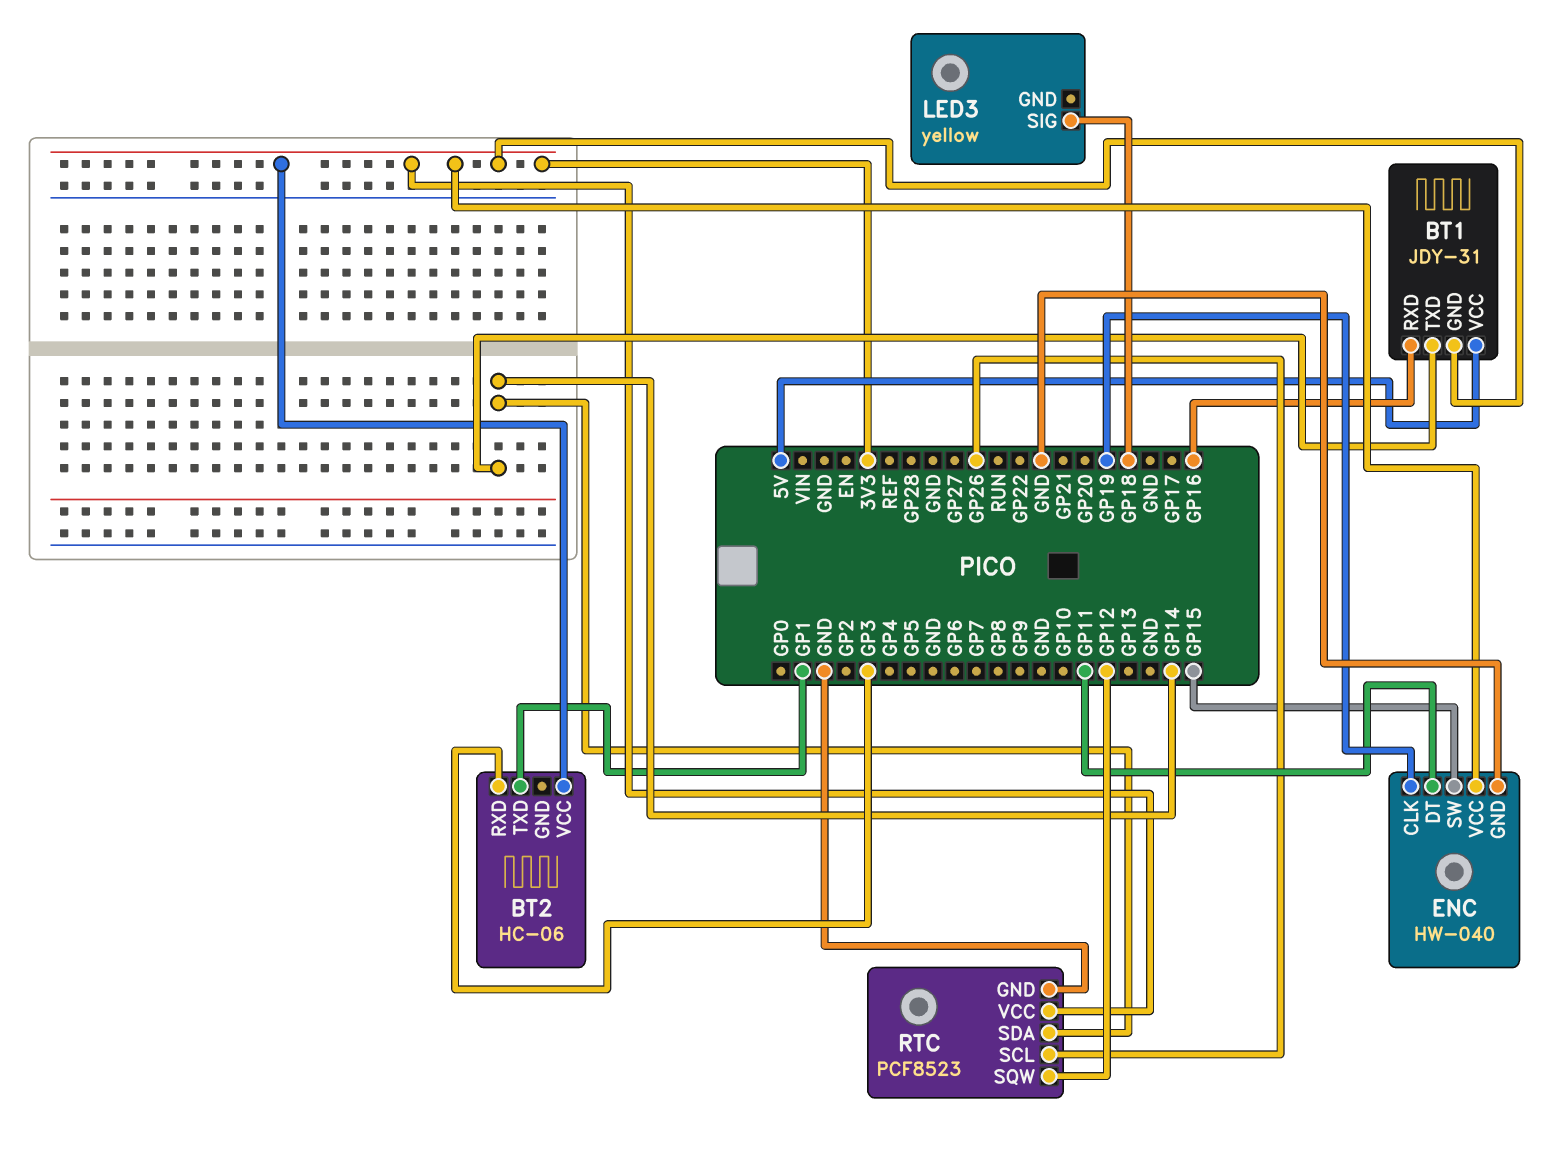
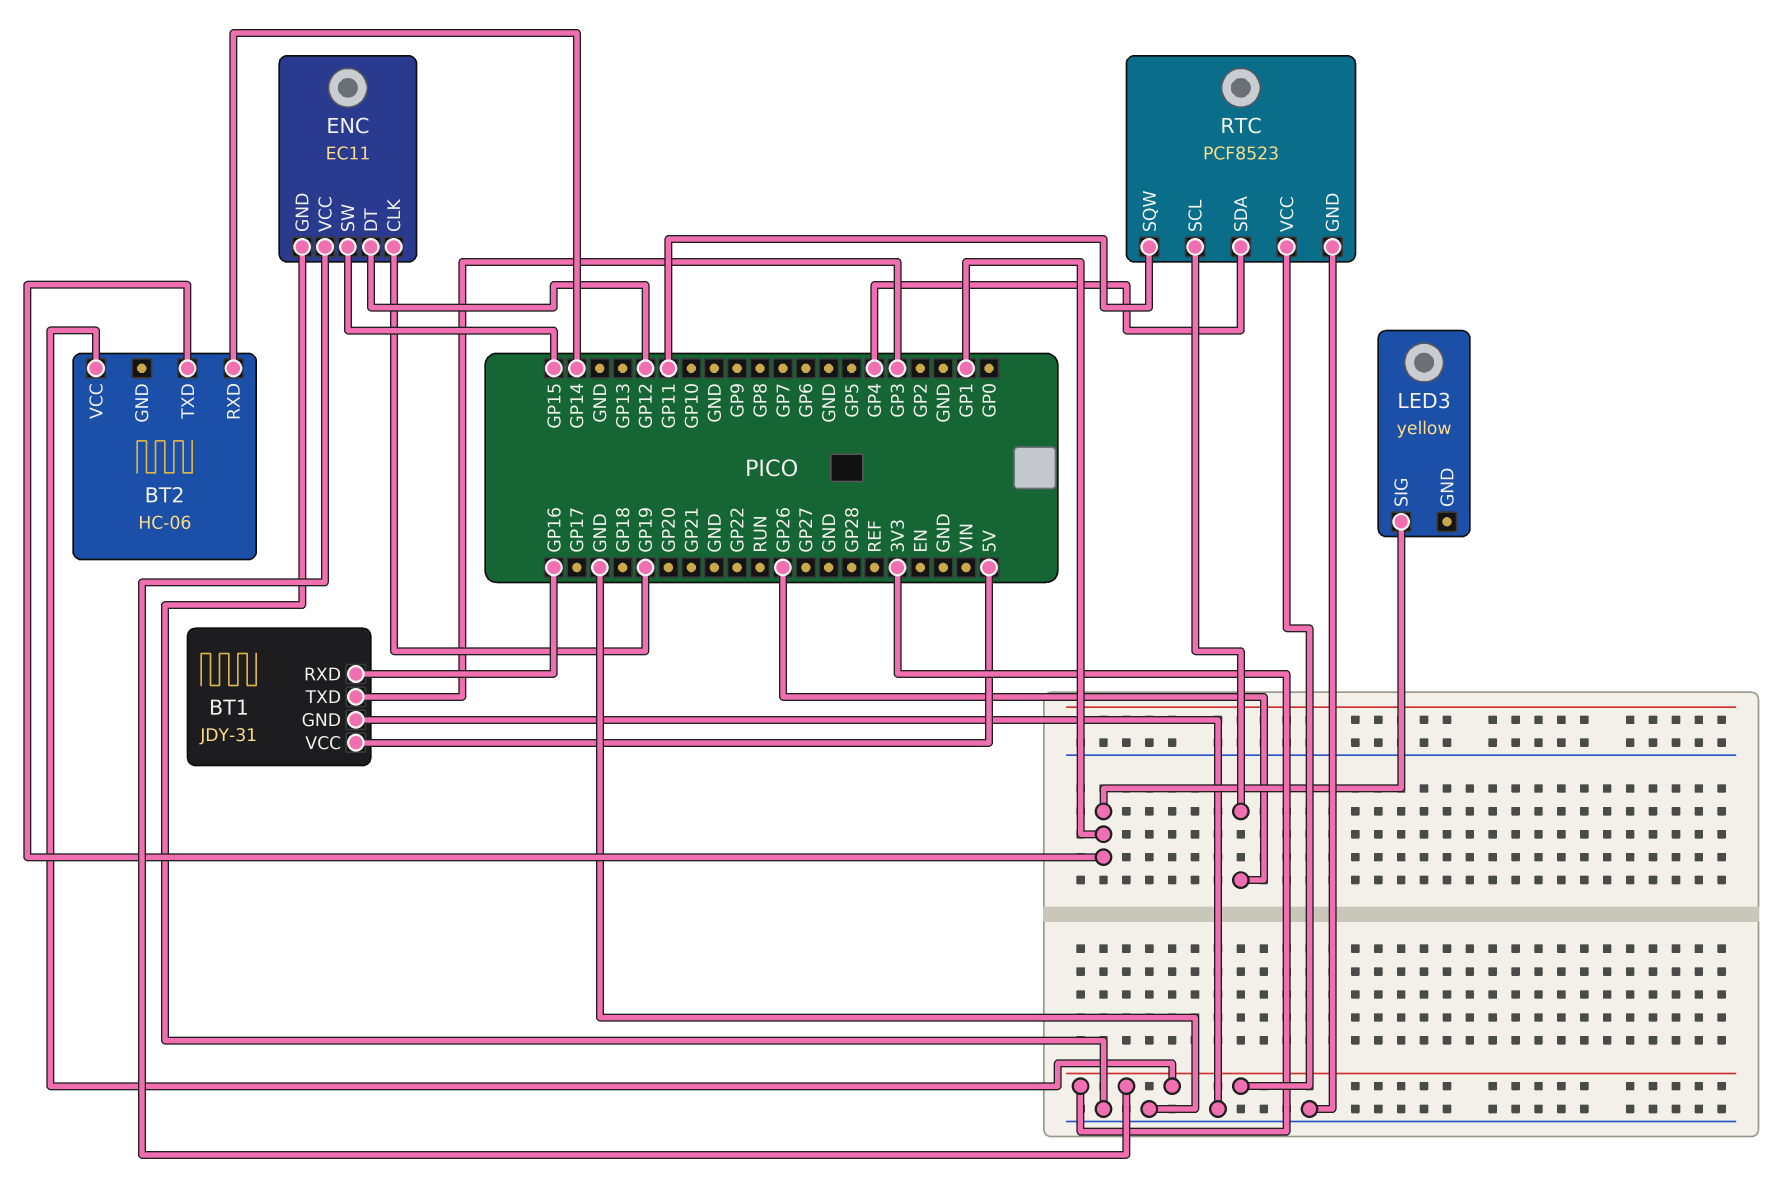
BT1 pin GND: 3V3 -> GND
BT1 pin TXD: GP14 -> GP3
BT2 pin RXD: GP3 -> GP14
ENC: HW-040 -> EC11
ENC pin DT: GP11 -> GP12
LED3 pin SIG: GP18 -> GP1
RTC pin SDA: GP14 -> GP4
RTC pin SQW: GP12 -> GP11

